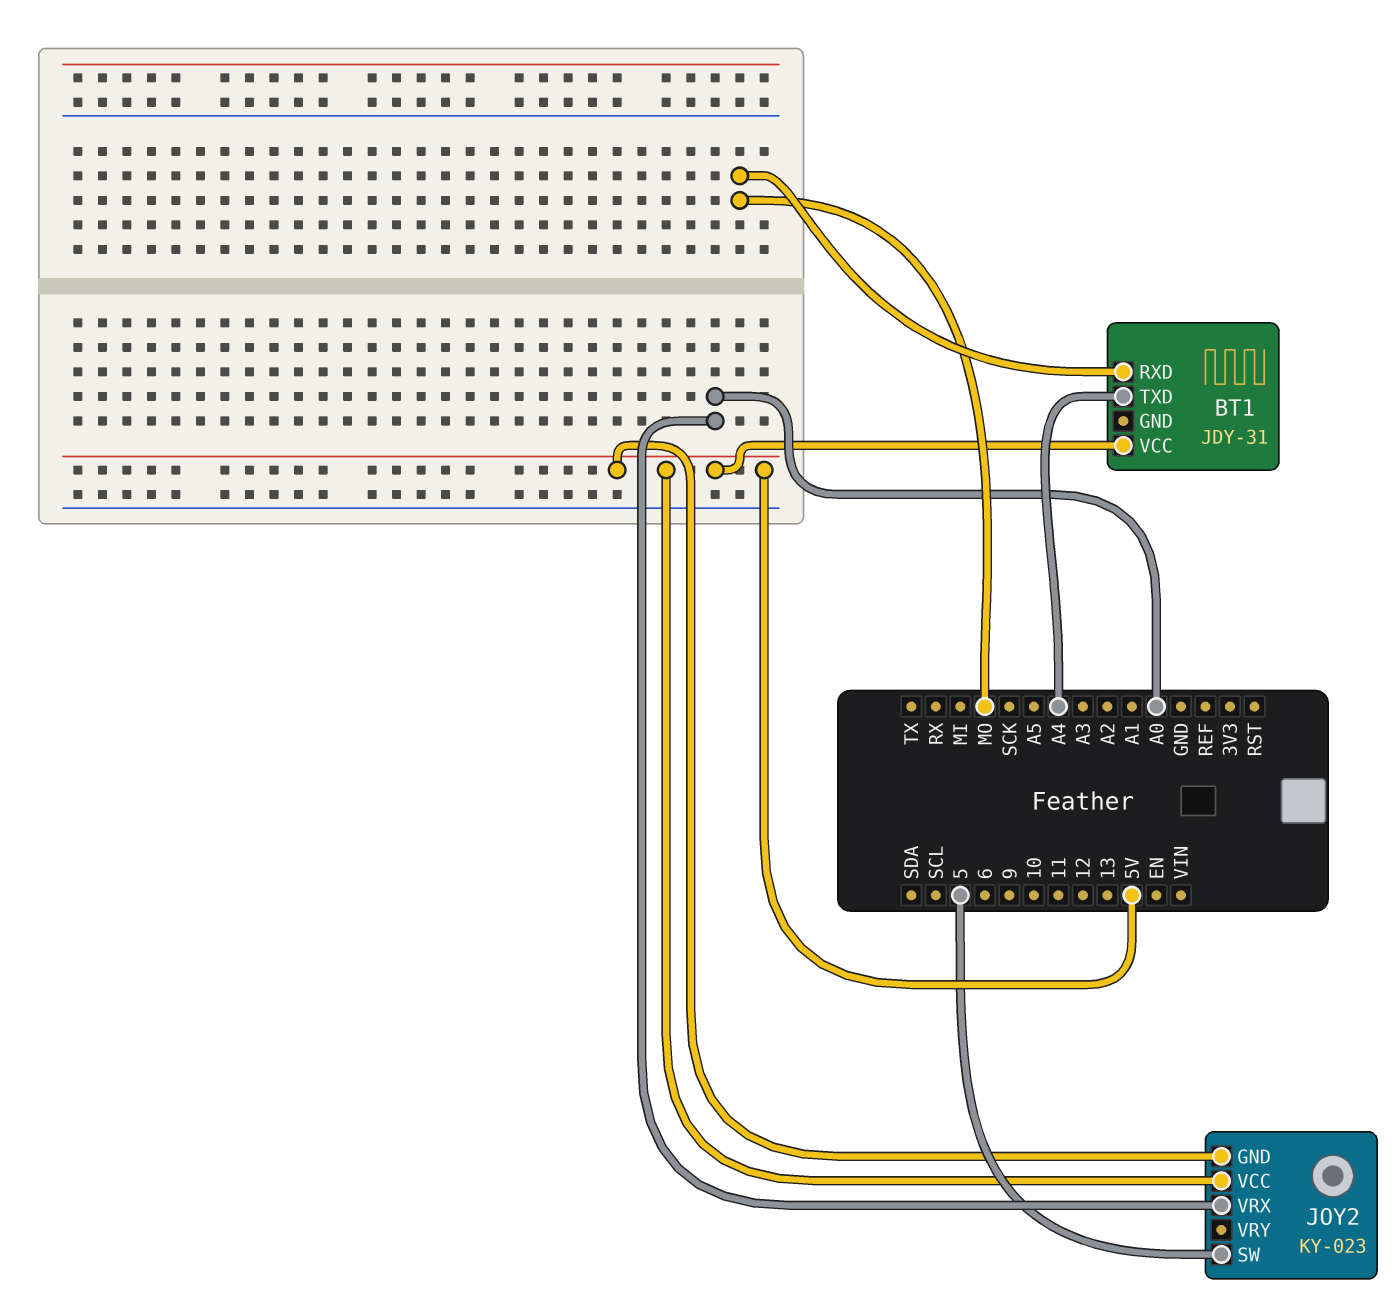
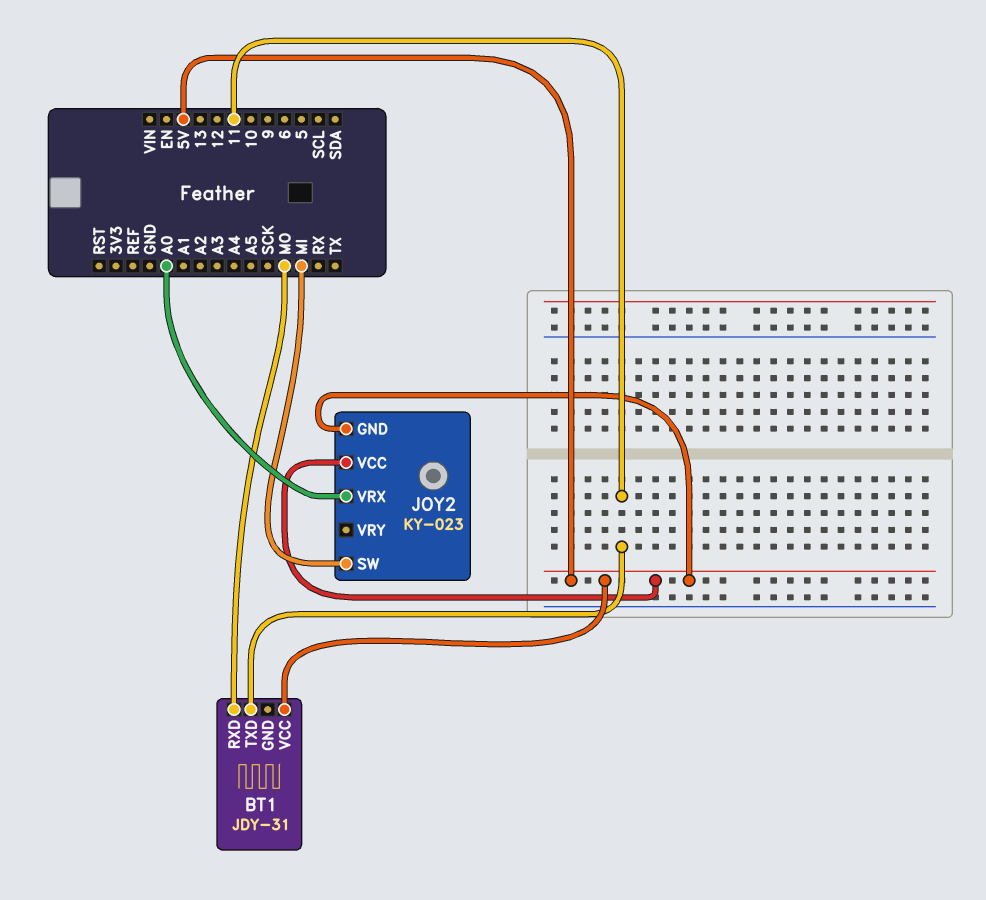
BT1 pin TXD: A4 -> 11
JOY2 pin SW: 5 -> MI

